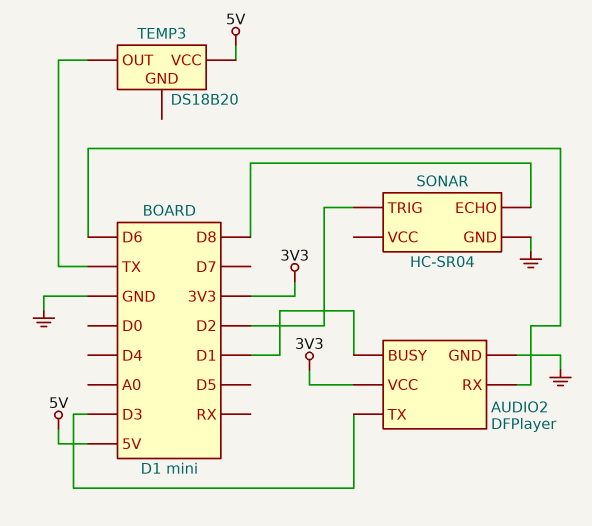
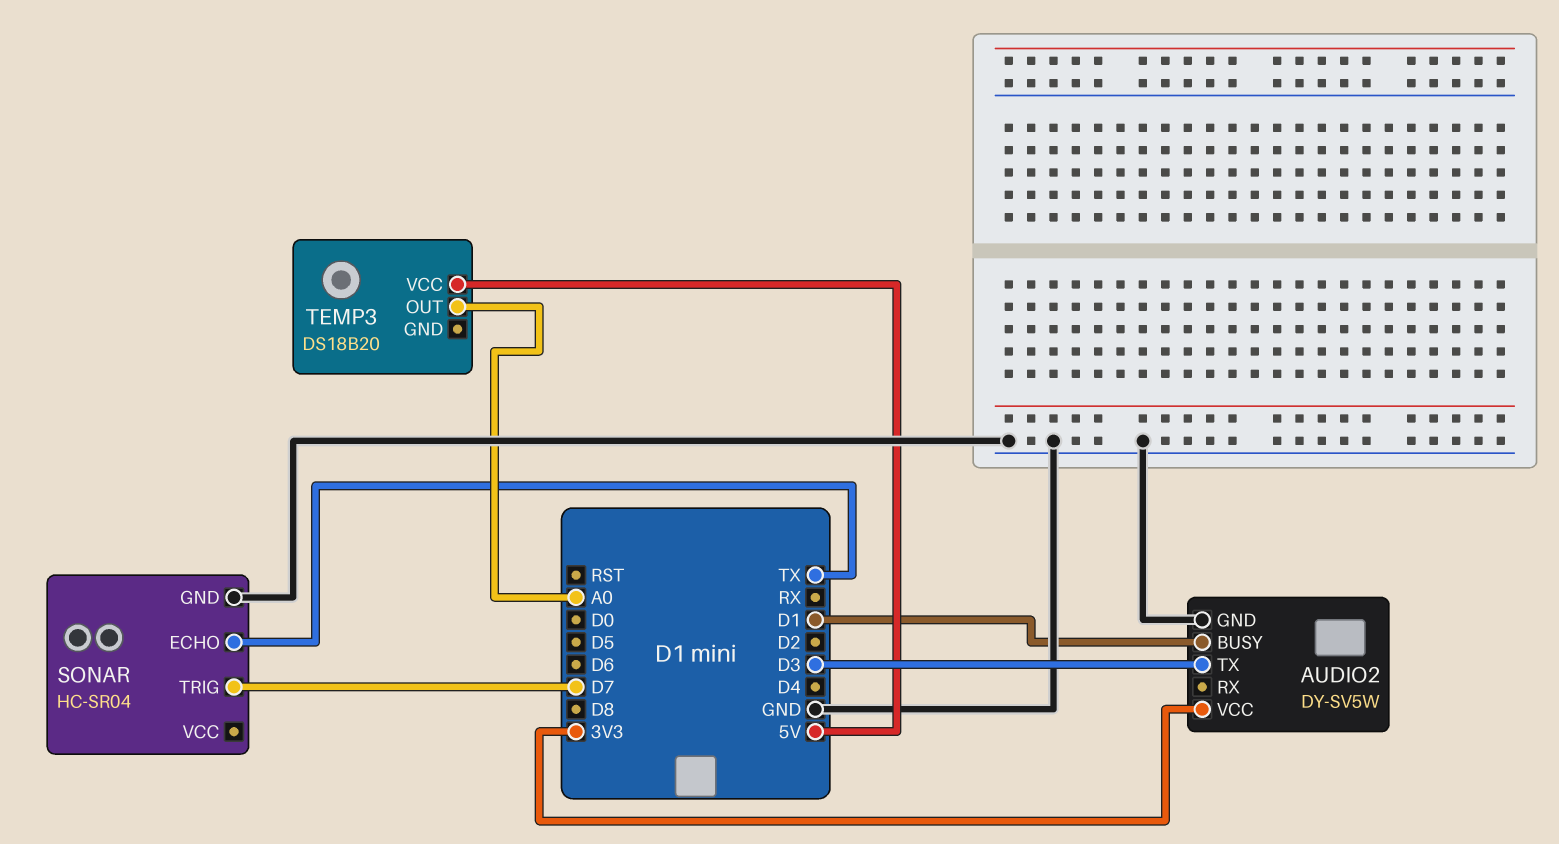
AUDIO2: DFPlayer -> DY-SV5W
AUDIO2 pin RX: D6 -> none
SONAR pin ECHO: D8 -> TX
SONAR pin TRIG: D2 -> D7
TEMP3 pin OUT: TX -> A0

